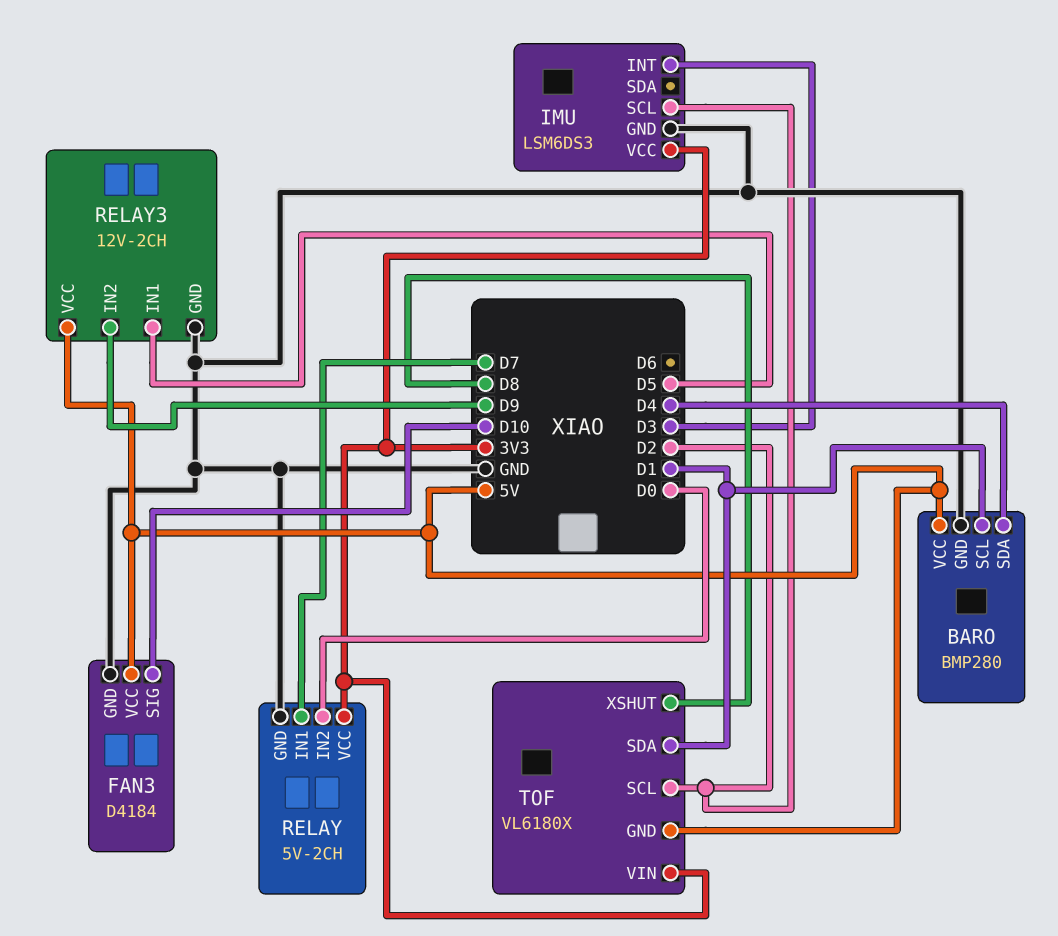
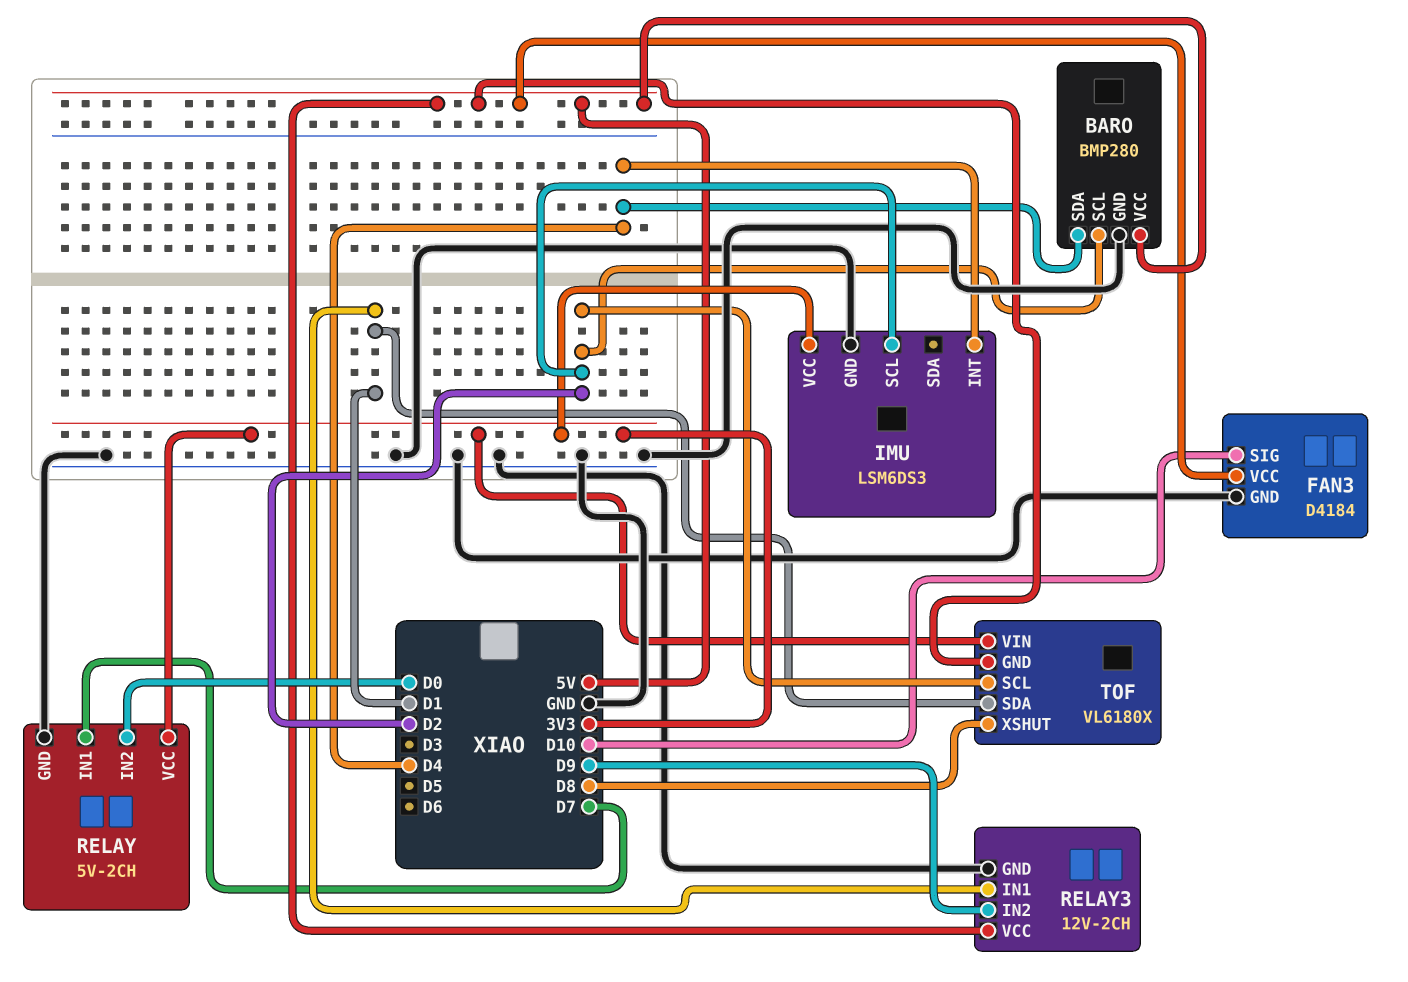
BARO pin SCL: D1 -> D2
IMU pin INT: D3 -> D4
RELAY3 pin IN1: D5 -> D1

